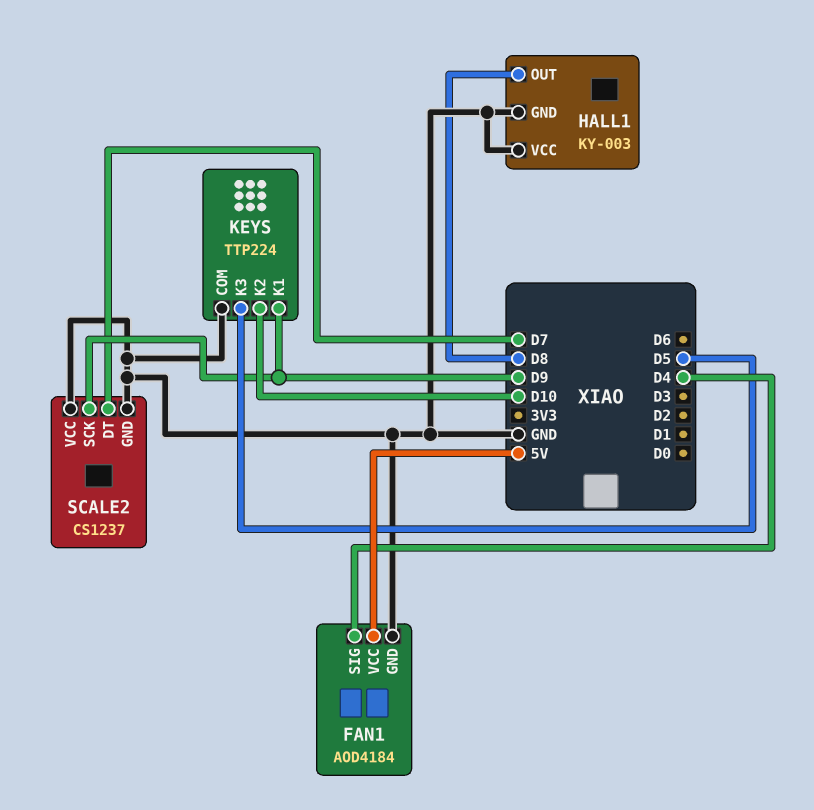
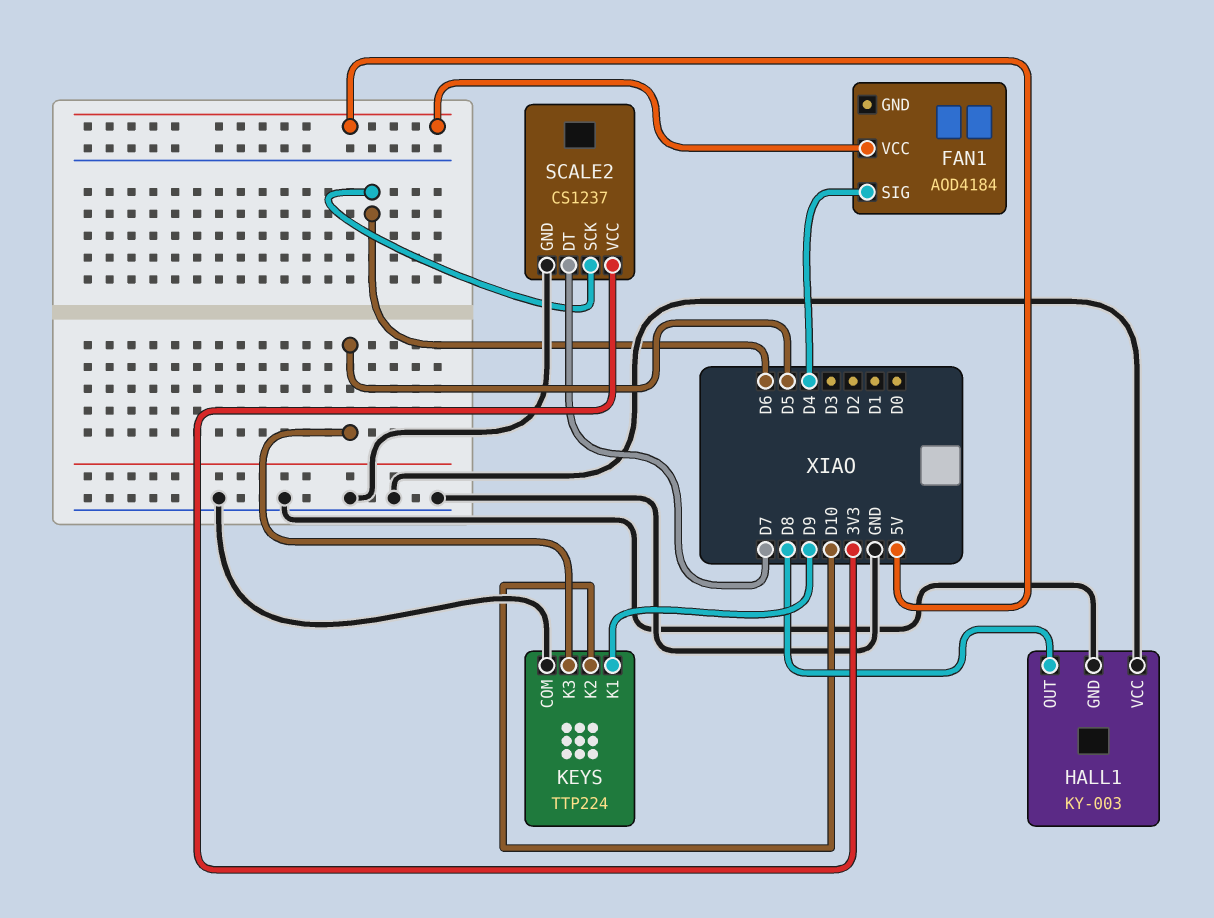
FAN1 pin GND: GND -> none
SCALE2 pin SCK: D9 -> D6
SCALE2 pin VCC: GND -> 3V3

